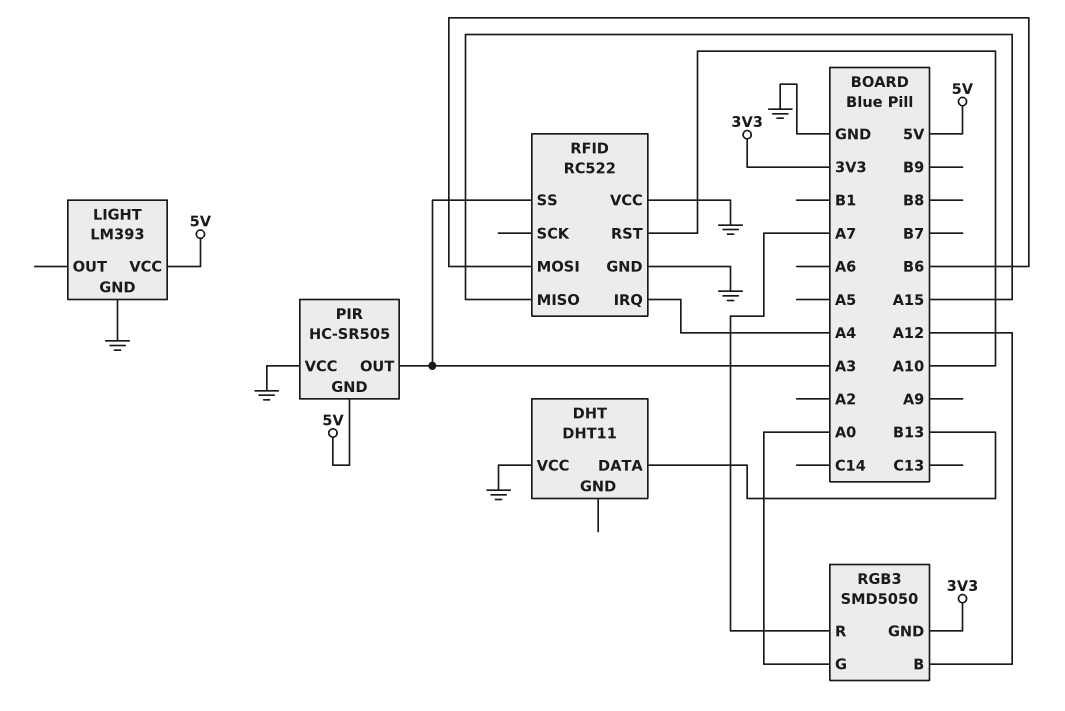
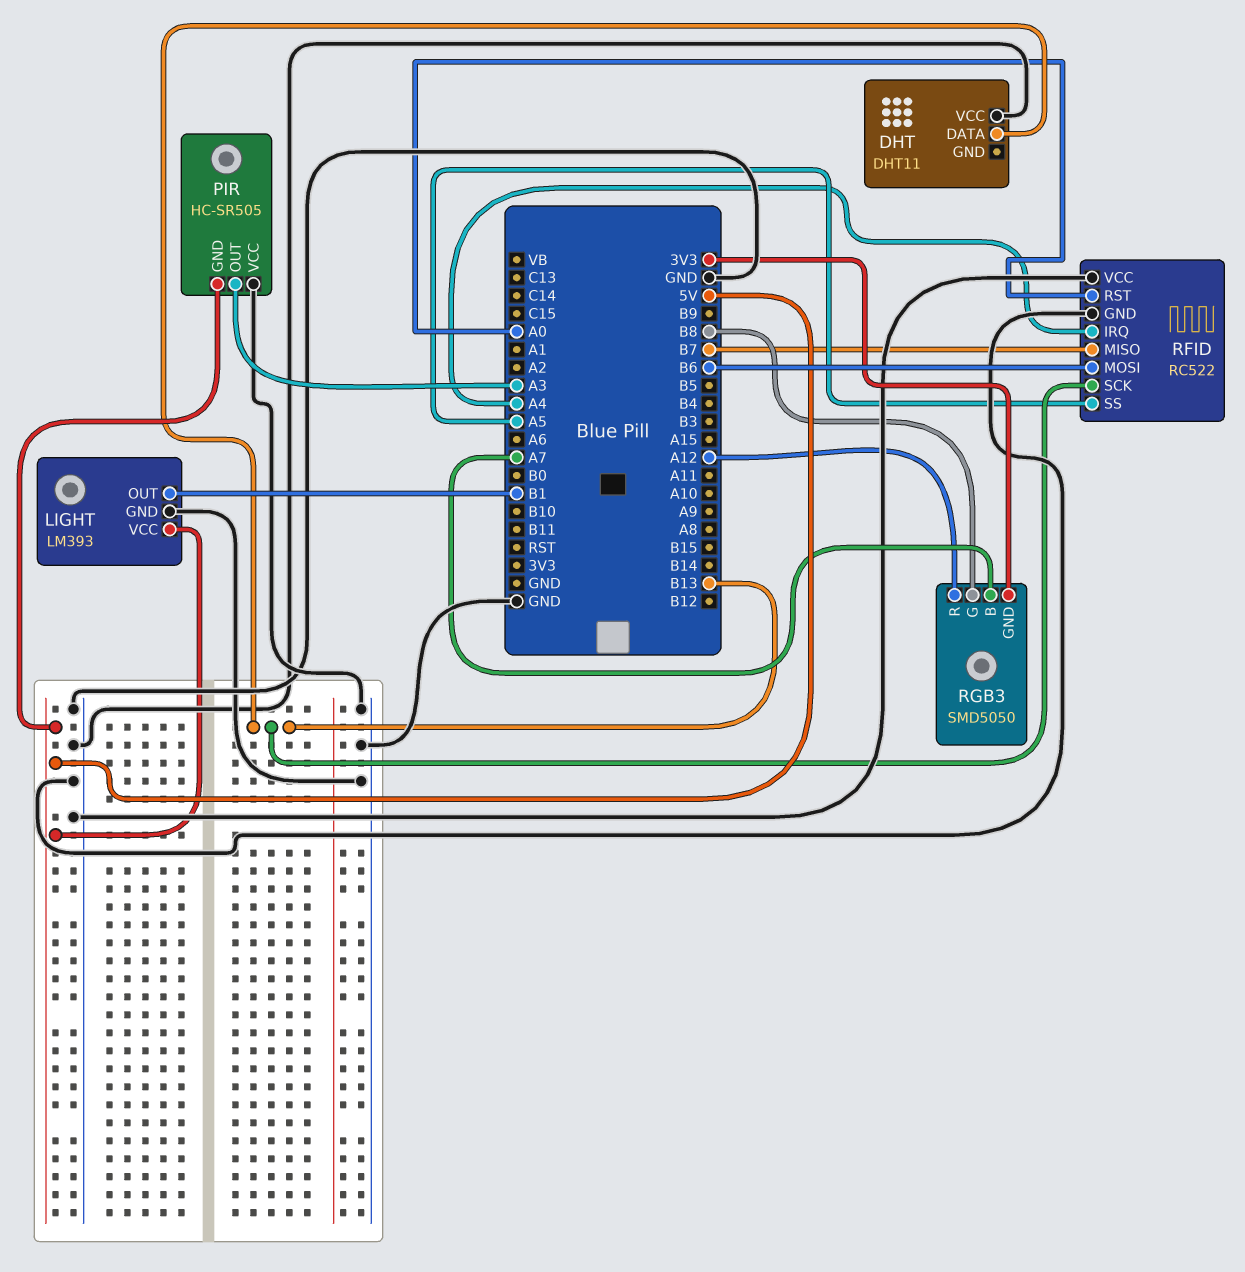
LIGHT pin OUT: none -> B1
RFID pin MISO: A15 -> B7
RFID pin RST: A10 -> A0
RFID pin SCK: none -> B13
RFID pin SS: A3 -> A5
RGB3 pin B: A12 -> A7
RGB3 pin G: A0 -> B8
RGB3 pin R: A7 -> A12

